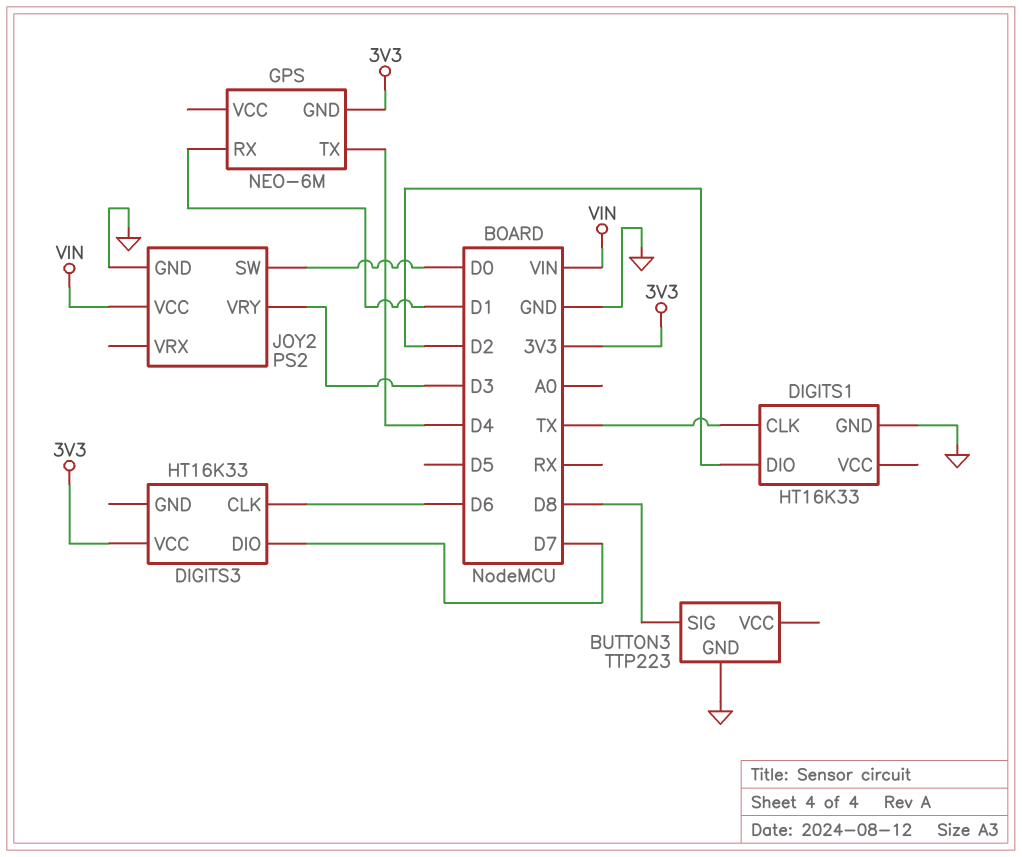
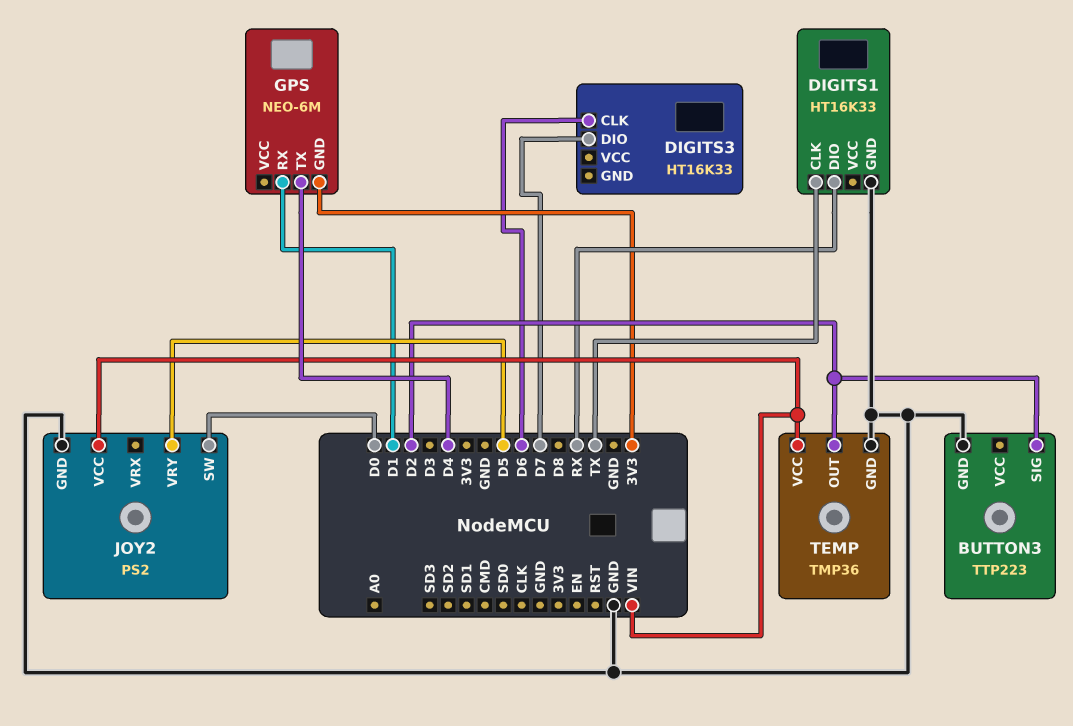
BUTTON3 pin SIG: D8 -> D2
DIGITS1 pin DIO: D2 -> RX
DIGITS3 pin VCC: 3V3 -> none
JOY2 pin VRY: D3 -> D5
TEMP: none -> TMP36
TEMP pin GND: none -> GND
TEMP pin OUT: none -> D2
TEMP pin VCC: none -> VIN

